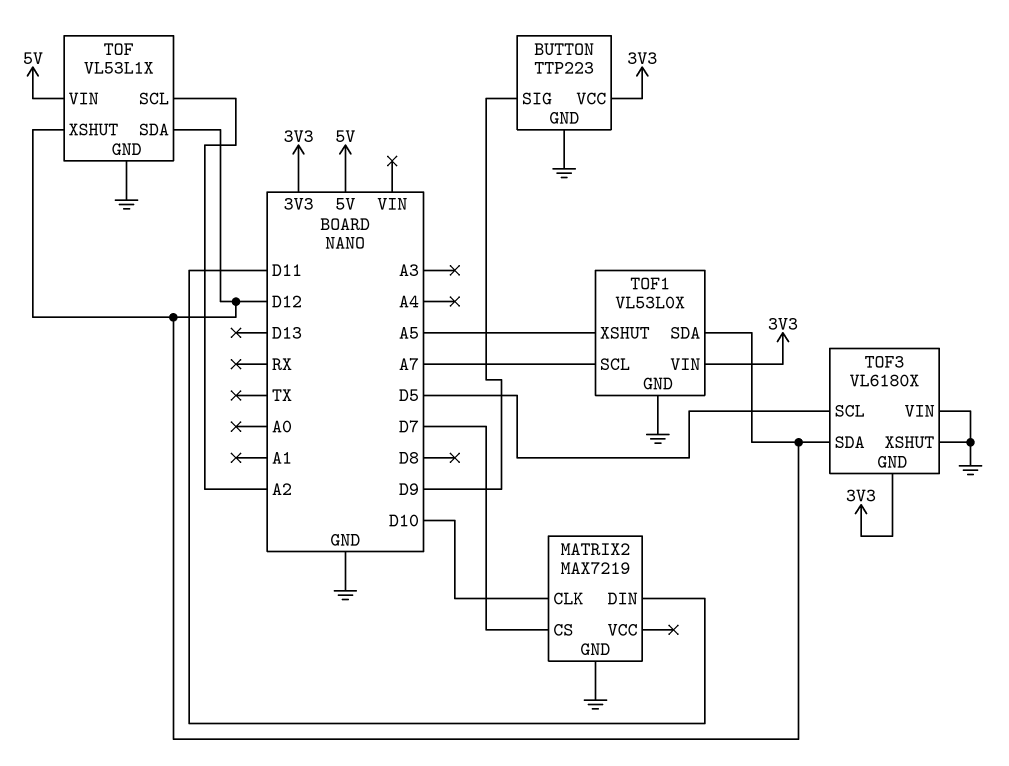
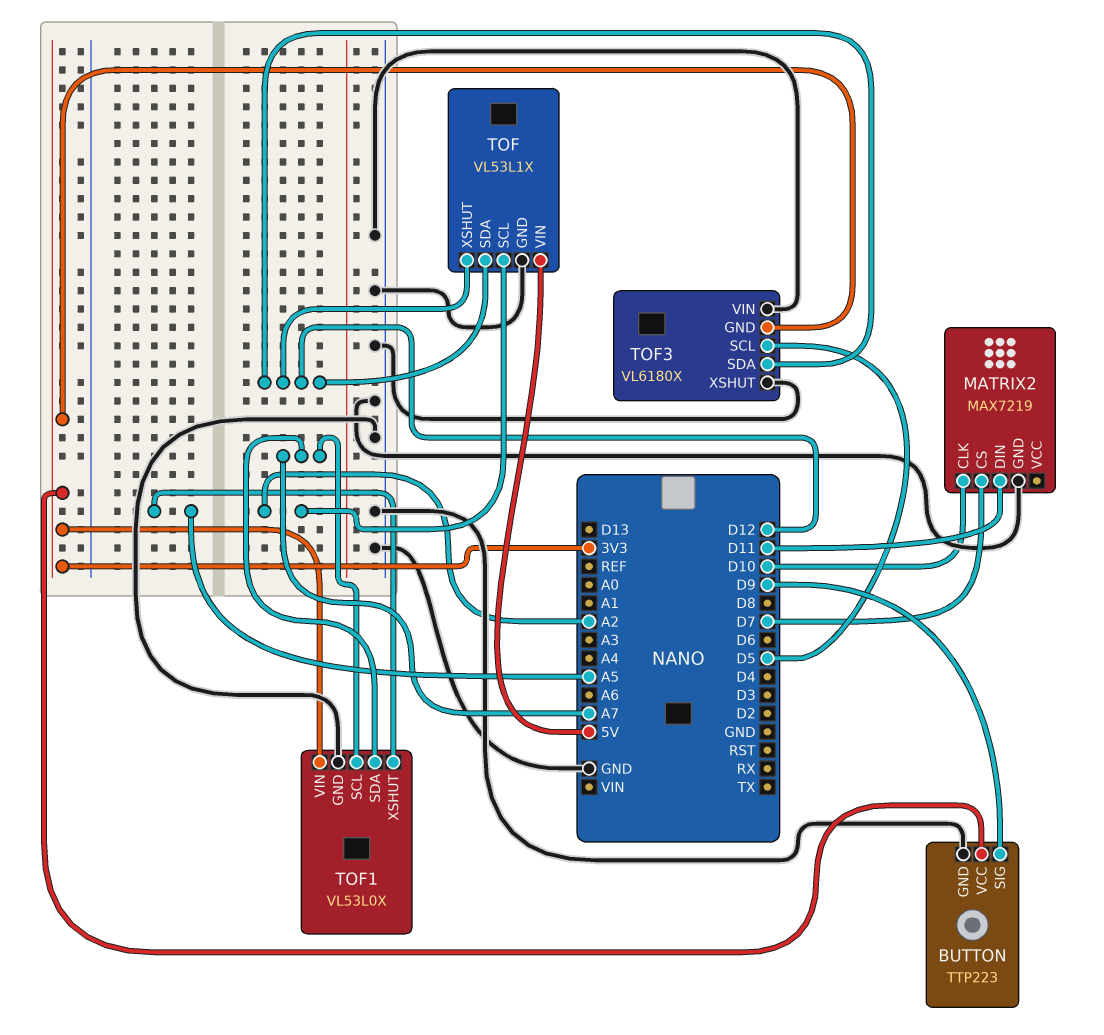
TOF1 pin SDA: D12 -> A7

